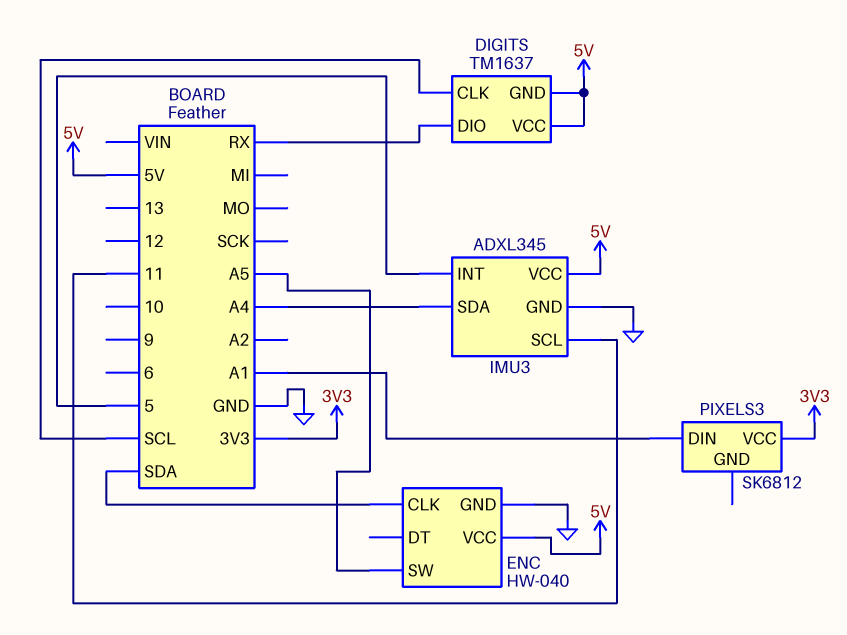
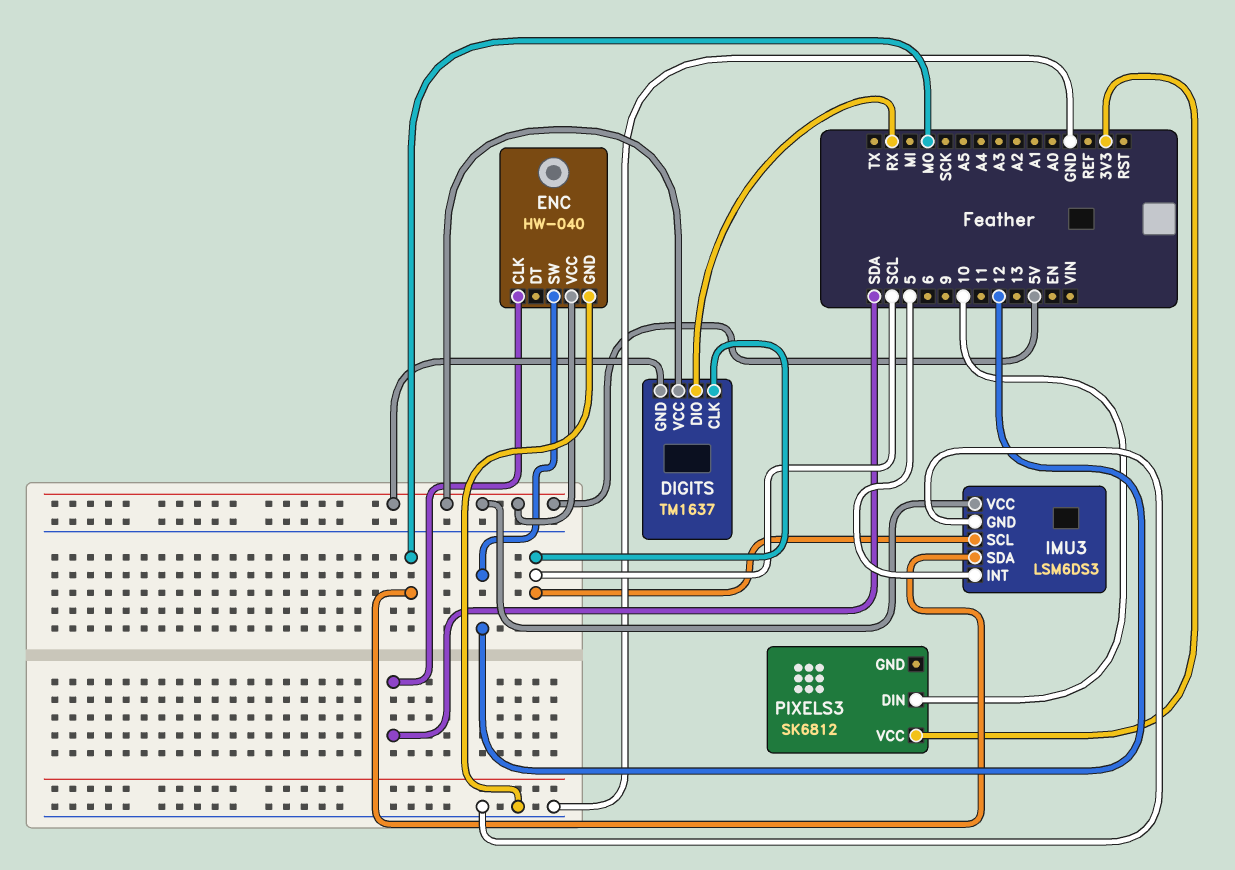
ENC pin SW: A5 -> 12
IMU3: ADXL345 -> LSM6DS3
IMU3 pin SCL: 11 -> SCL
IMU3 pin SDA: A4 -> MO
PIXELS3 pin DIN: A1 -> 10

